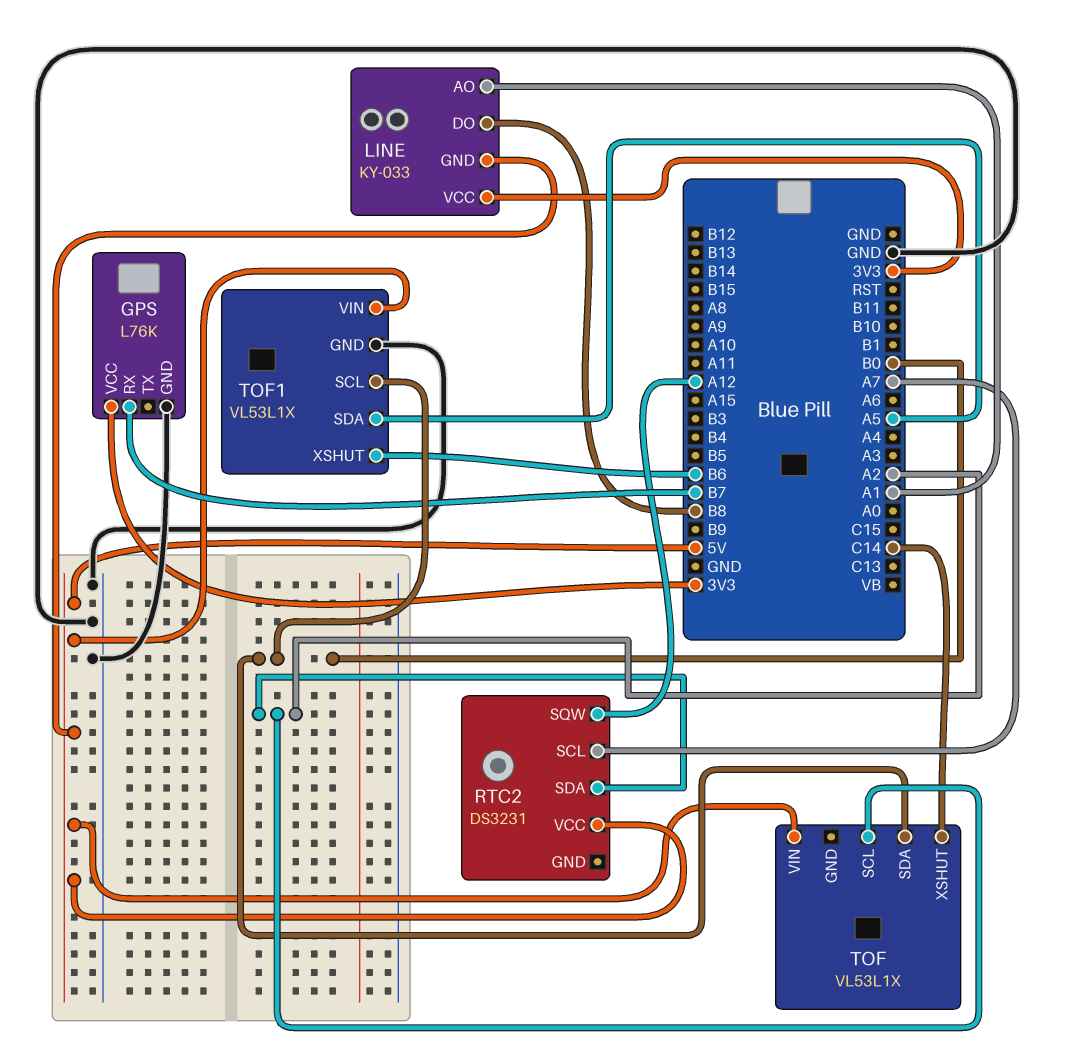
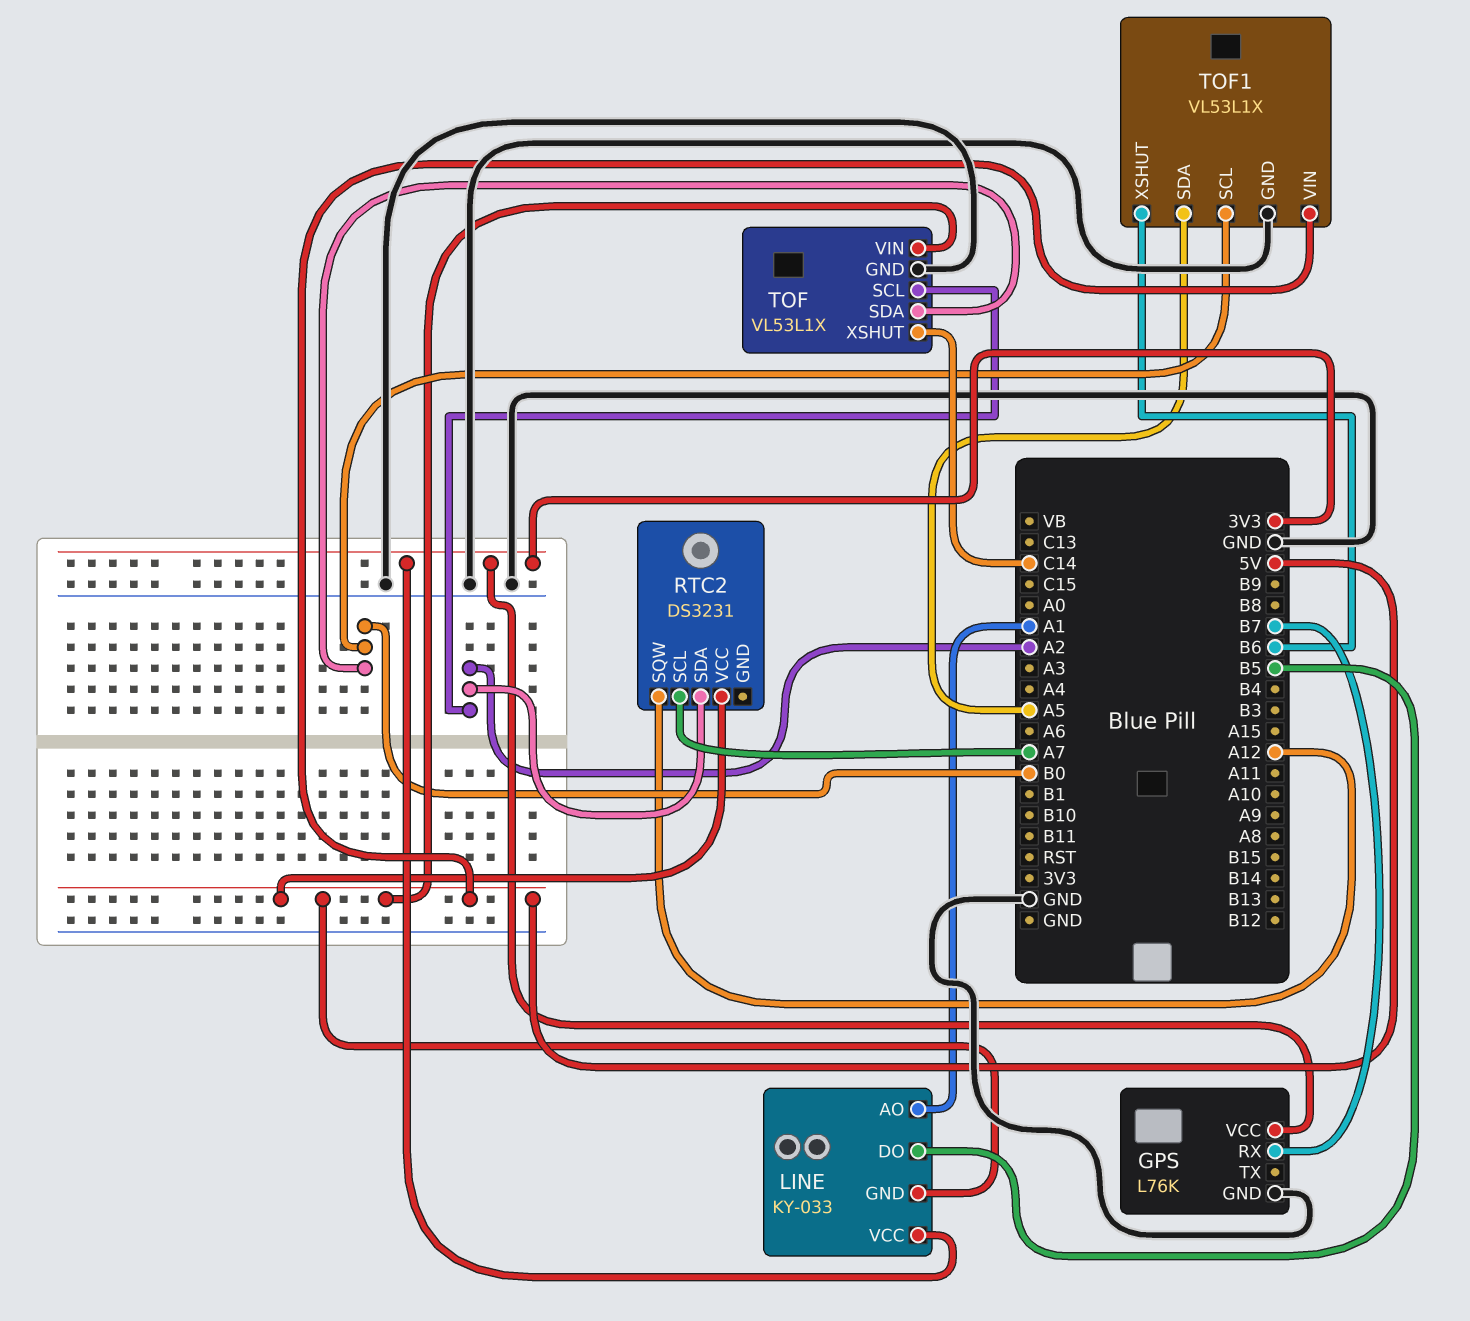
LINE pin DO: B8 -> B5
TOF pin GND: none -> GND

